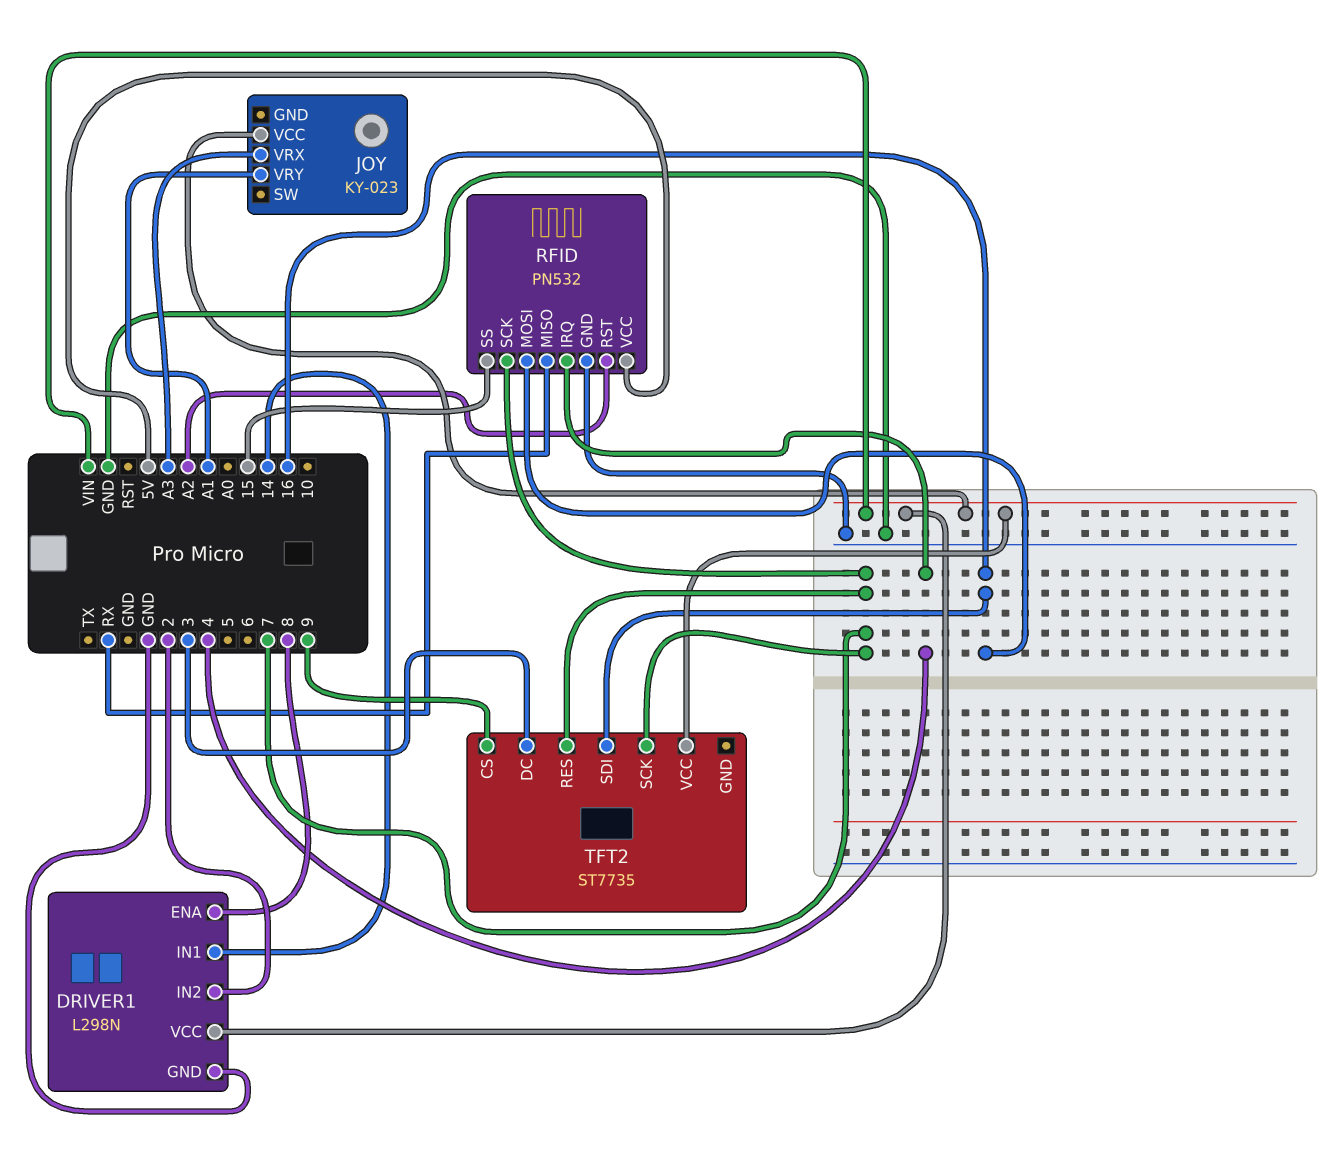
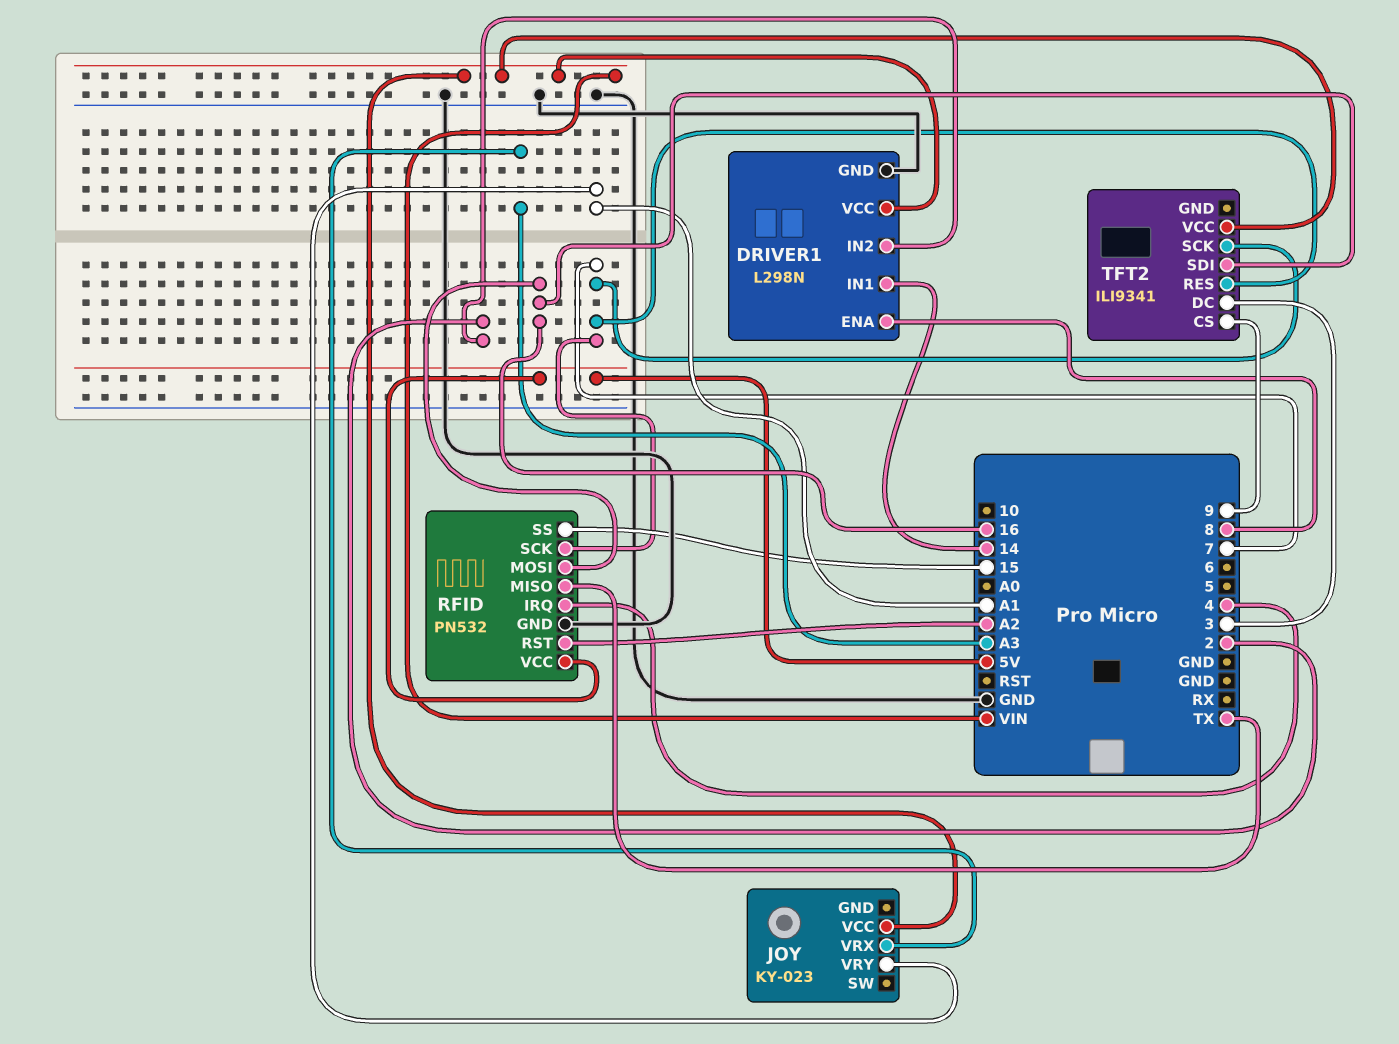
RFID pin MISO: RX -> TX
TFT2: ST7735 -> ILI9341

